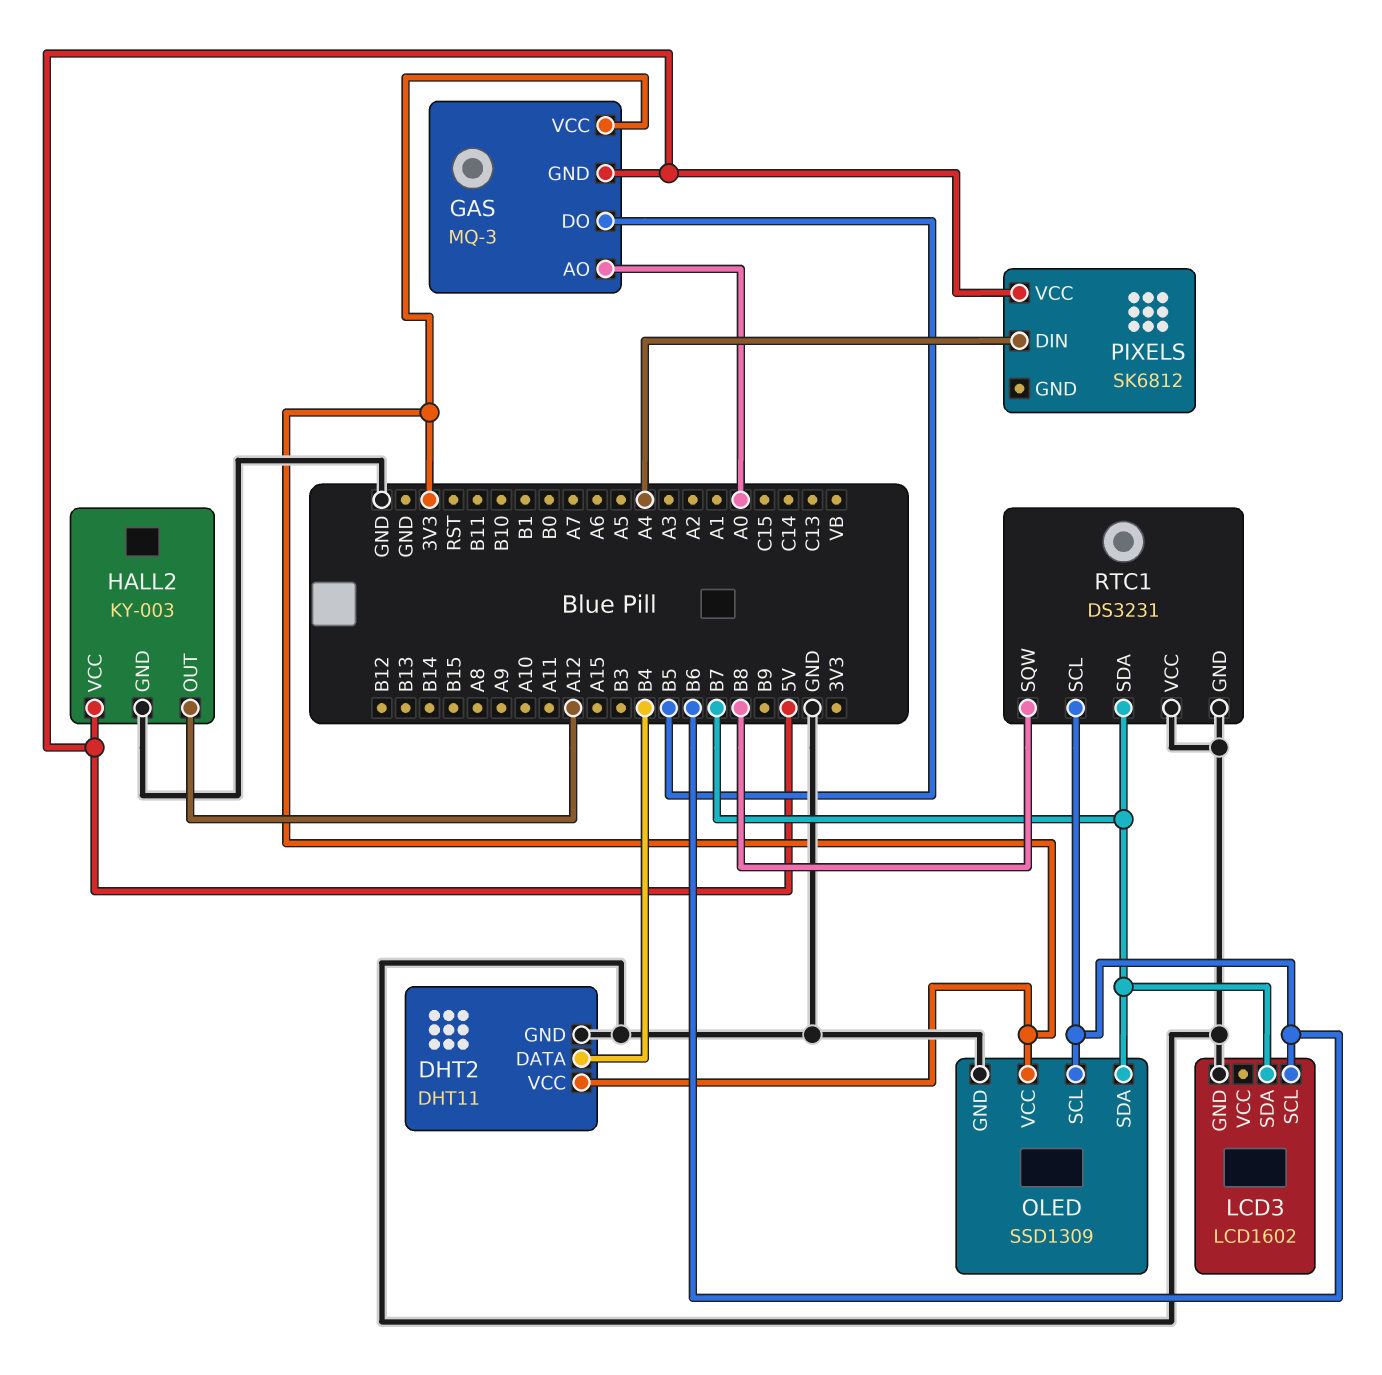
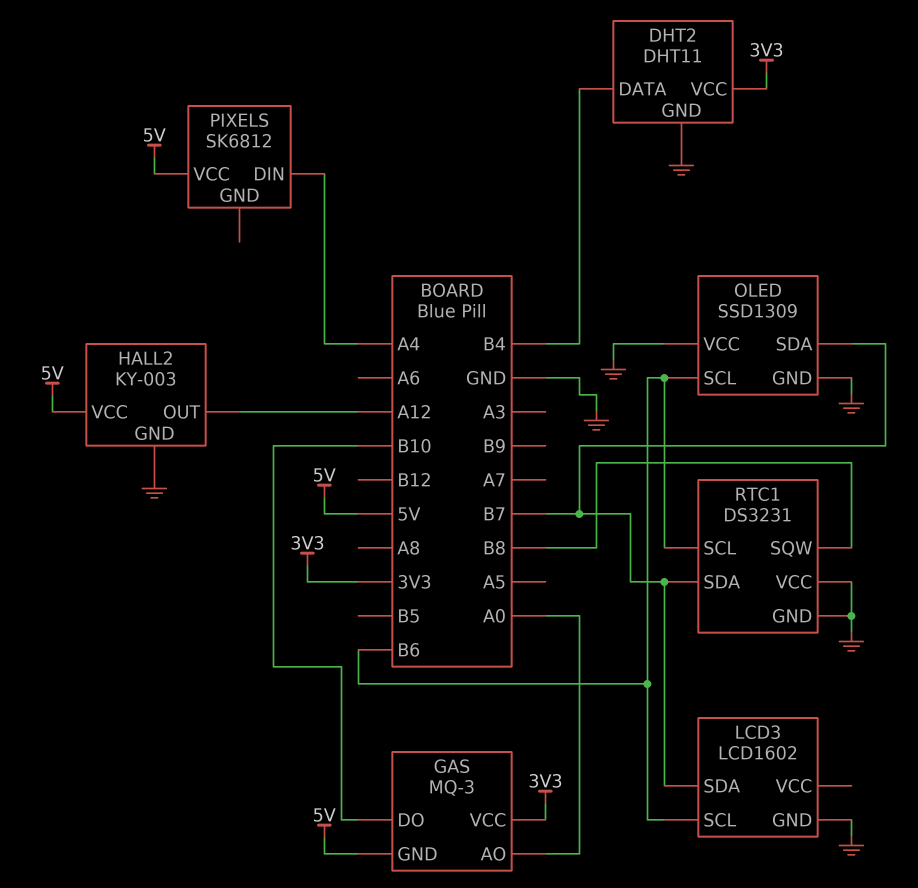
GAS pin DO: B5 -> B10
OLED pin VCC: 3V3 -> GND

